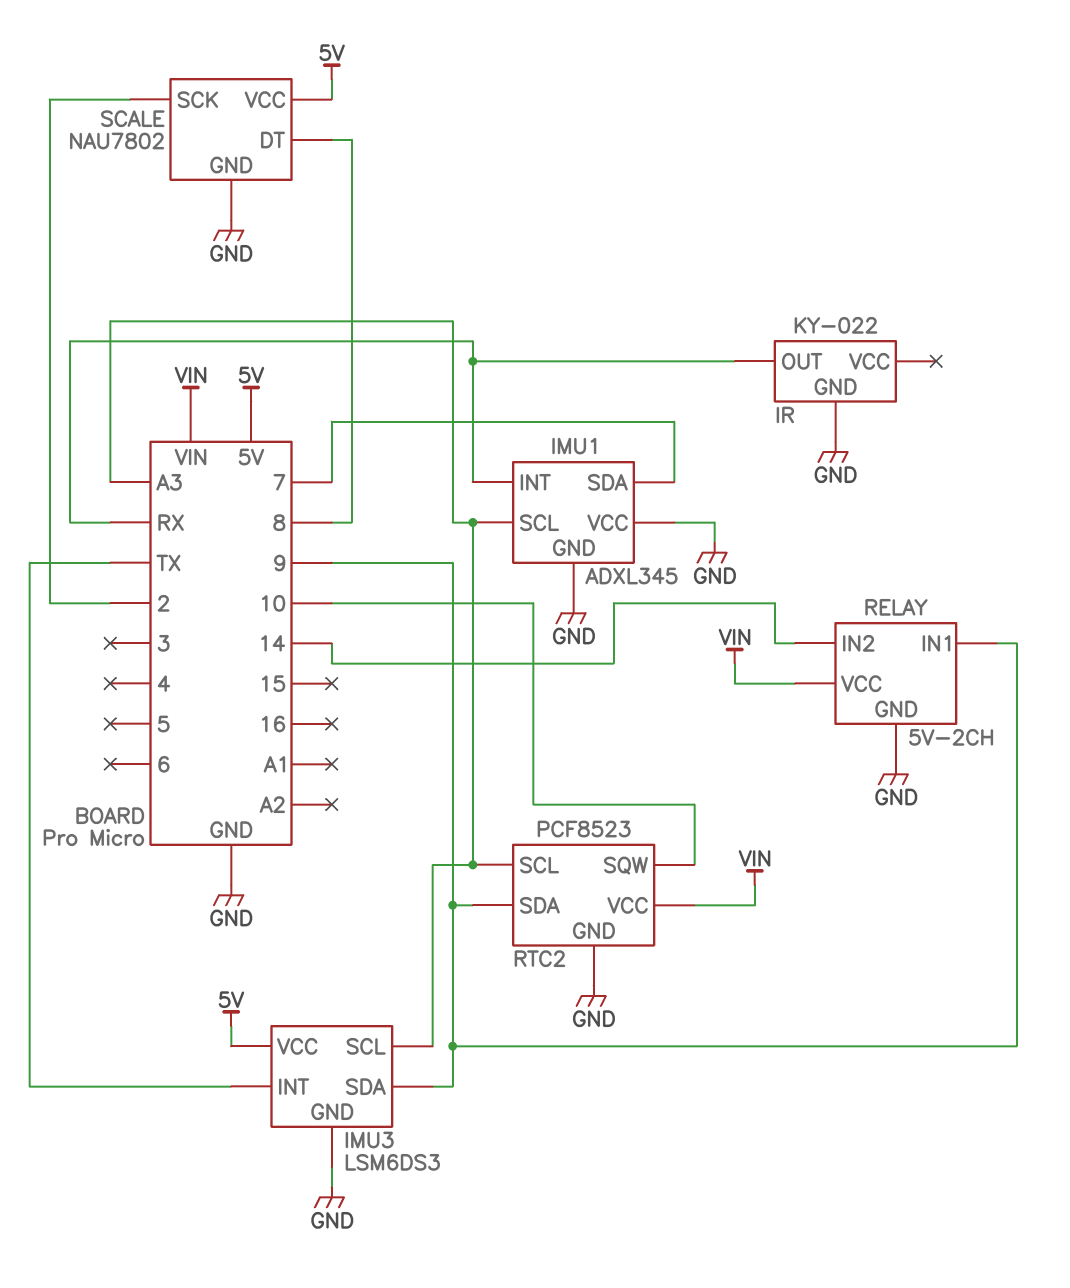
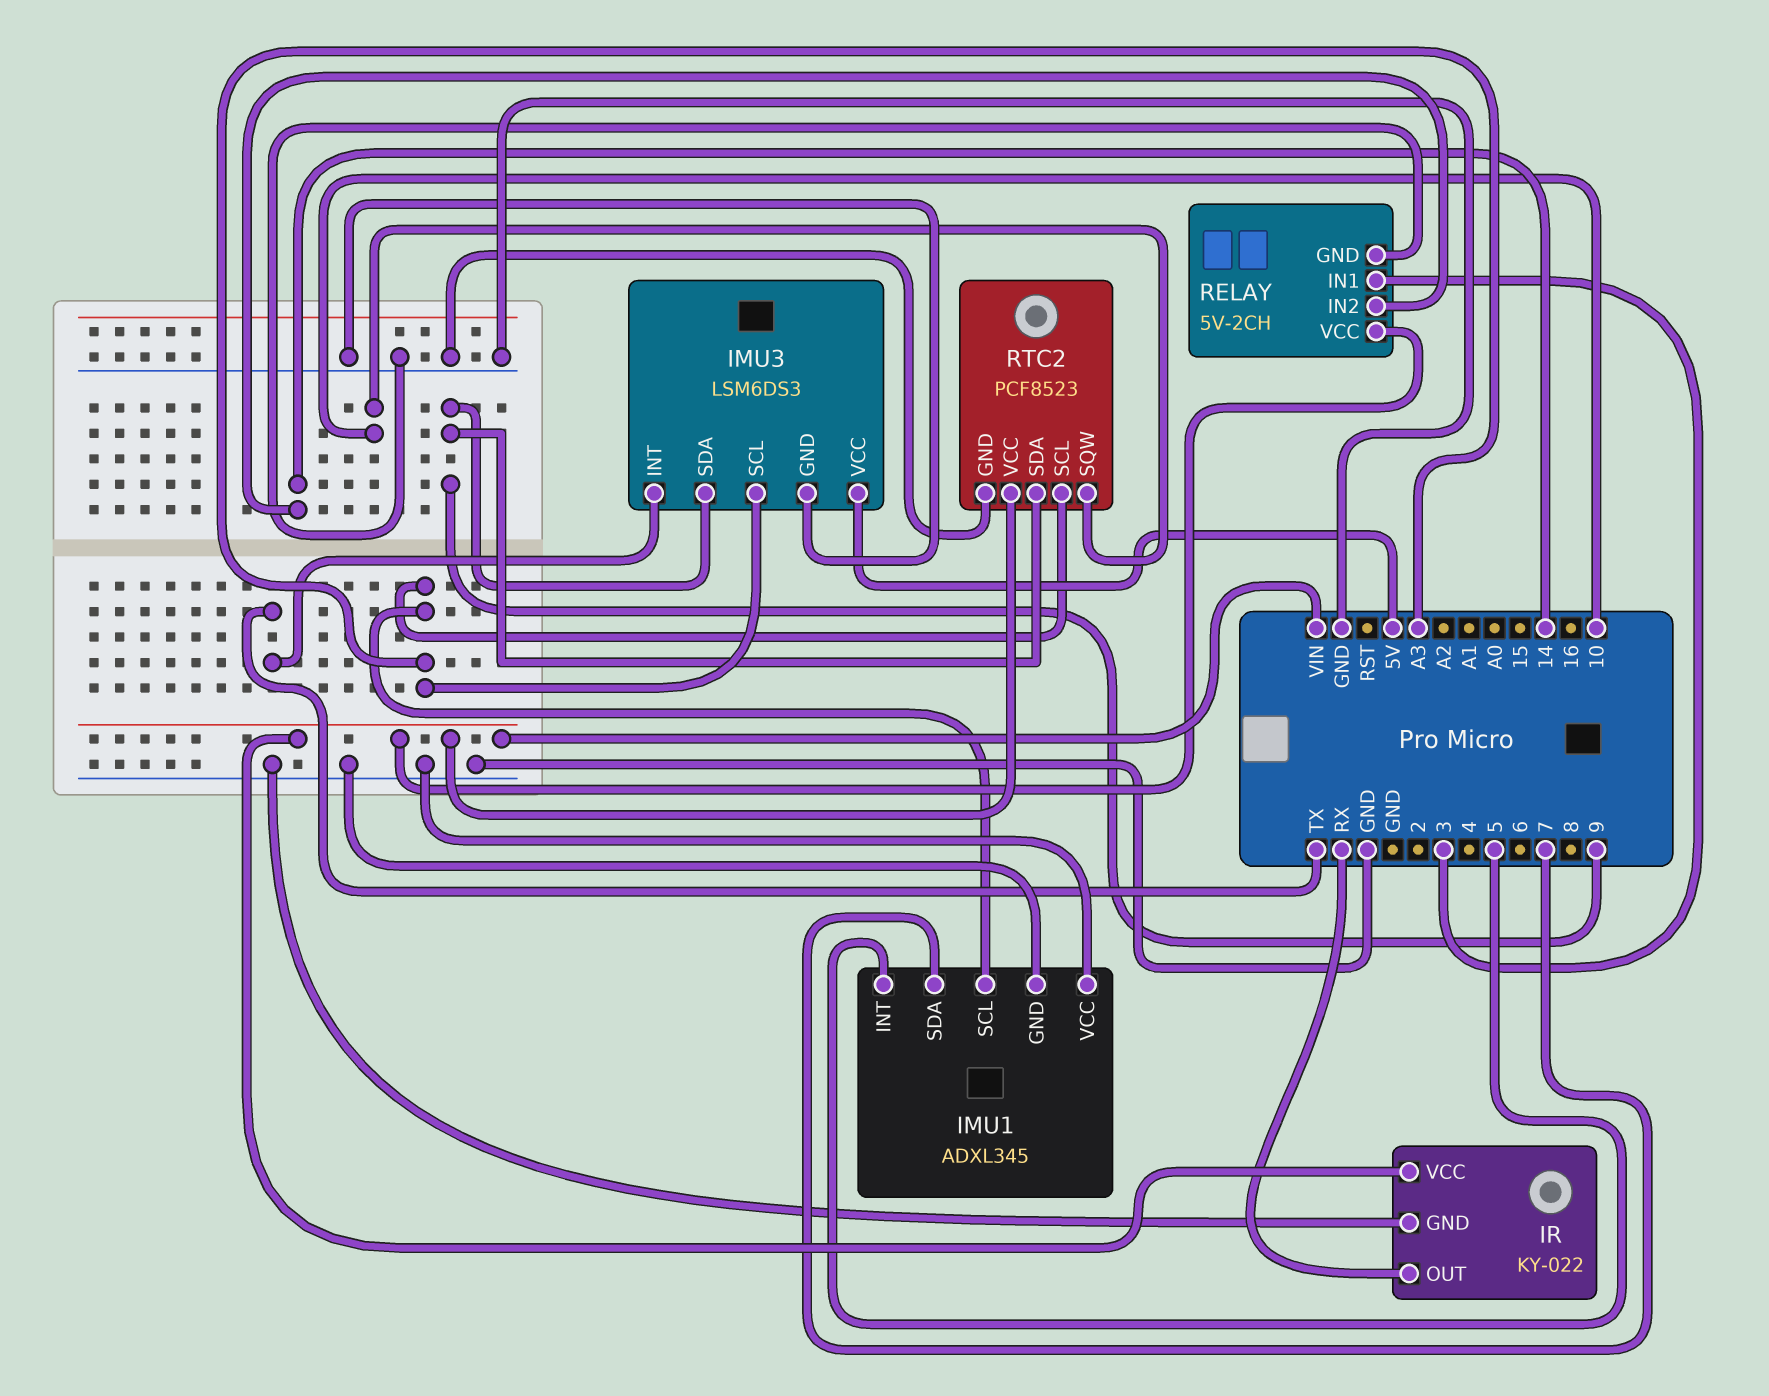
IMU1 pin INT: RX -> 5
IR pin VCC: none -> VIN
RELAY pin IN1: 9 -> 3
SCALE: NAU7802 -> none
SCALE pin DT: 8 -> none
SCALE pin GND: GND -> none
SCALE pin SCK: 2 -> none
SCALE pin VCC: 5V -> none

